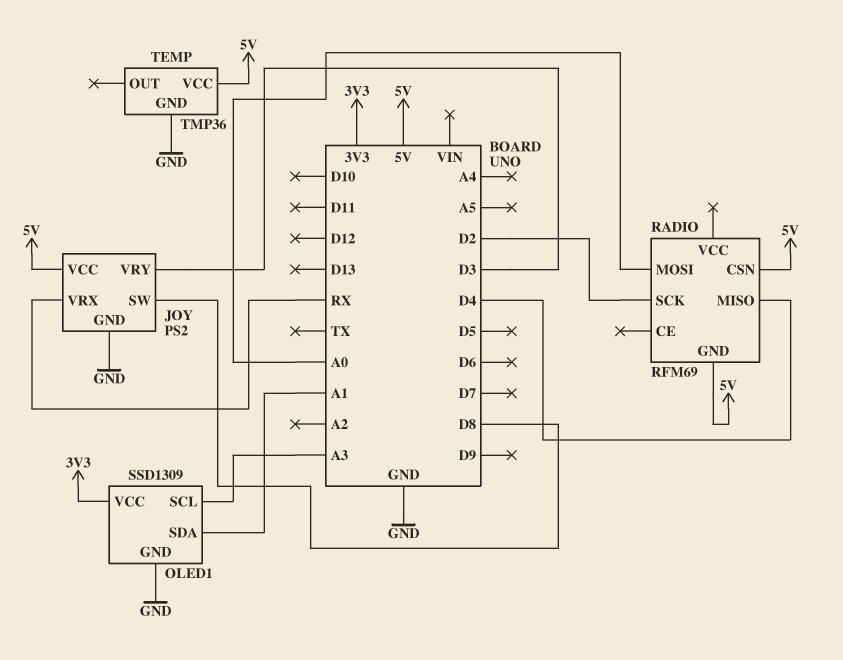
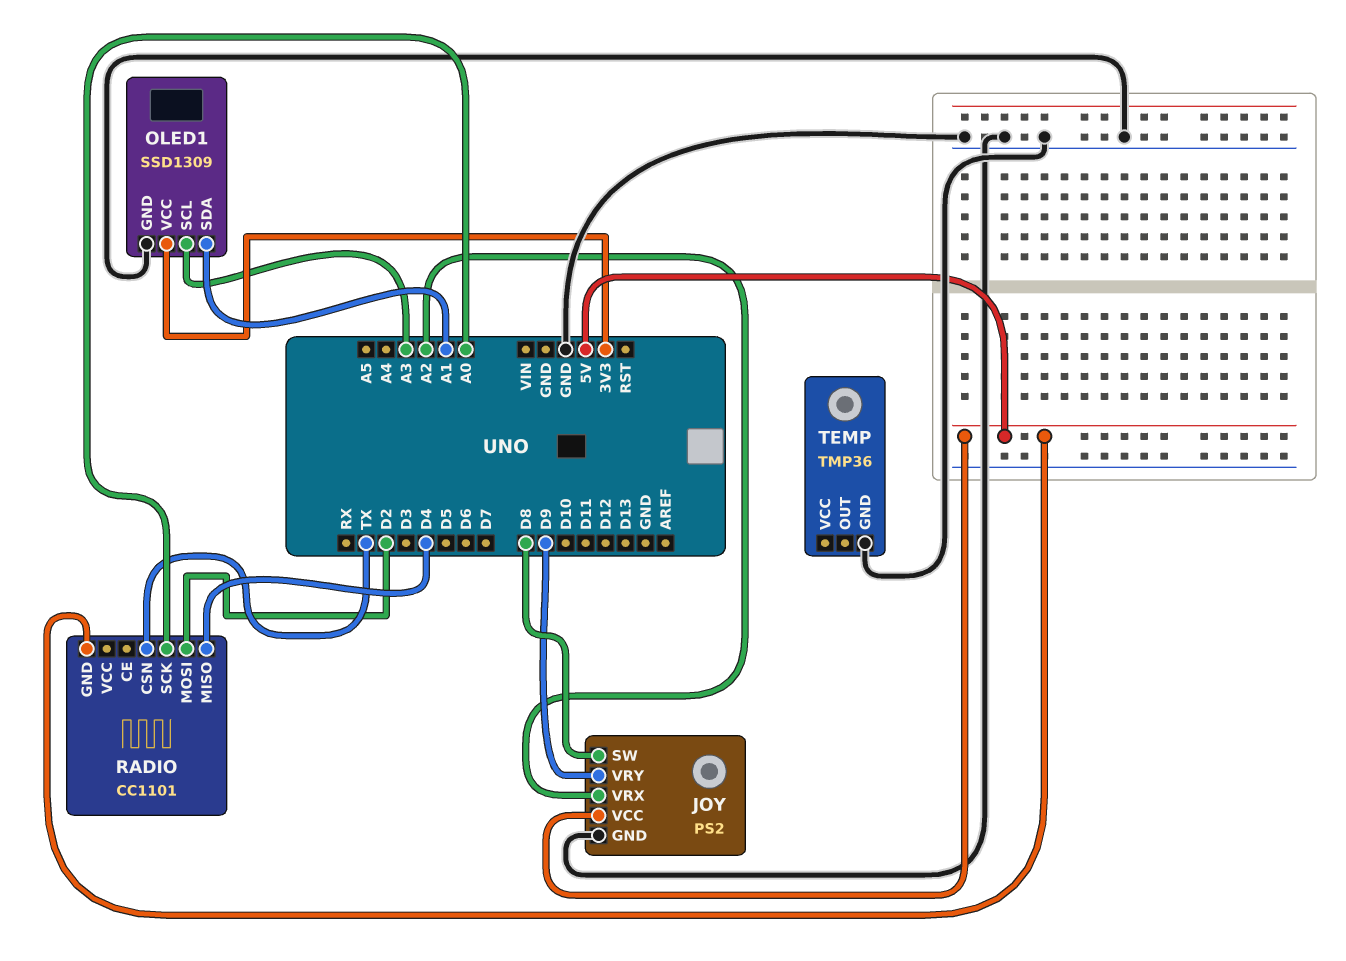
JOY pin VRX: RX -> A2
JOY pin VRY: D3 -> D9
RADIO: RFM69 -> CC1101
RADIO pin CSN: 5V -> TX
RADIO pin MOSI: A0 -> D2
RADIO pin SCK: D2 -> A0
TEMP pin VCC: 5V -> none

